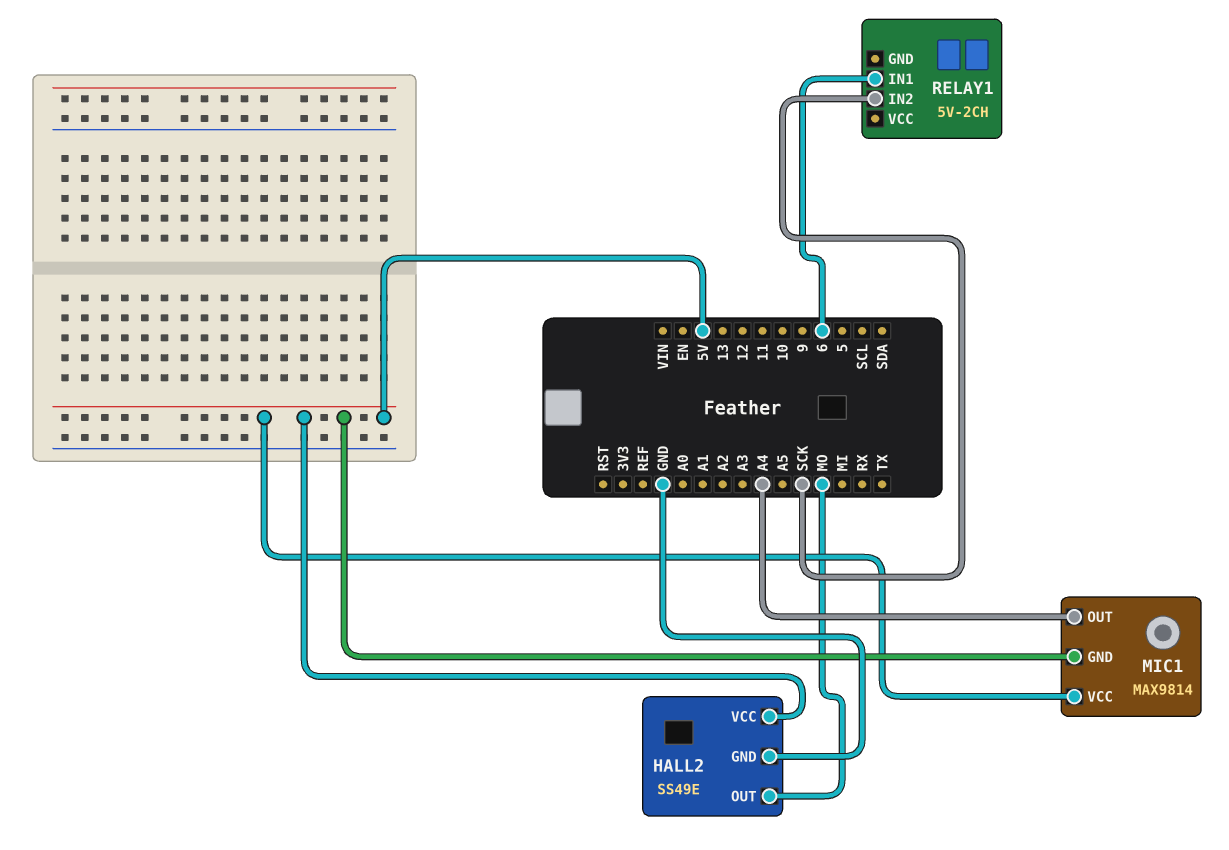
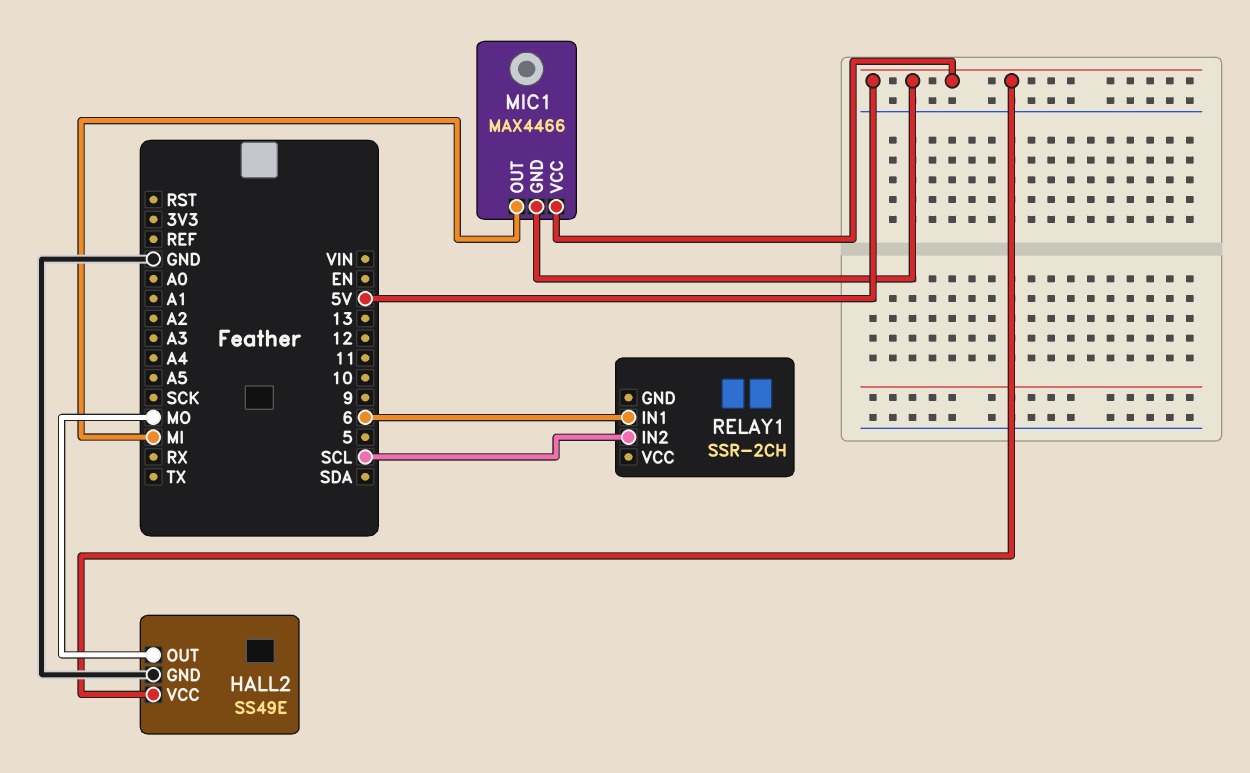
MIC1: MAX9814 -> MAX4466
MIC1 pin OUT: A4 -> MI
RELAY1: 5V-2CH -> SSR-2CH
RELAY1 pin IN2: SCK -> SCL

